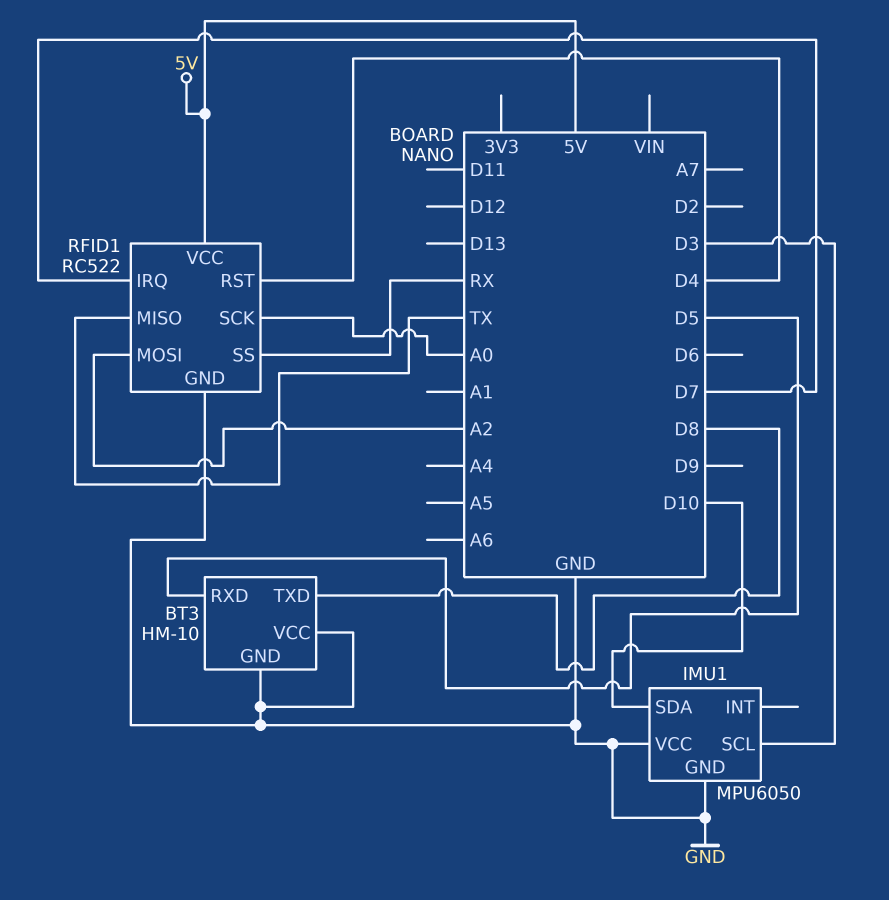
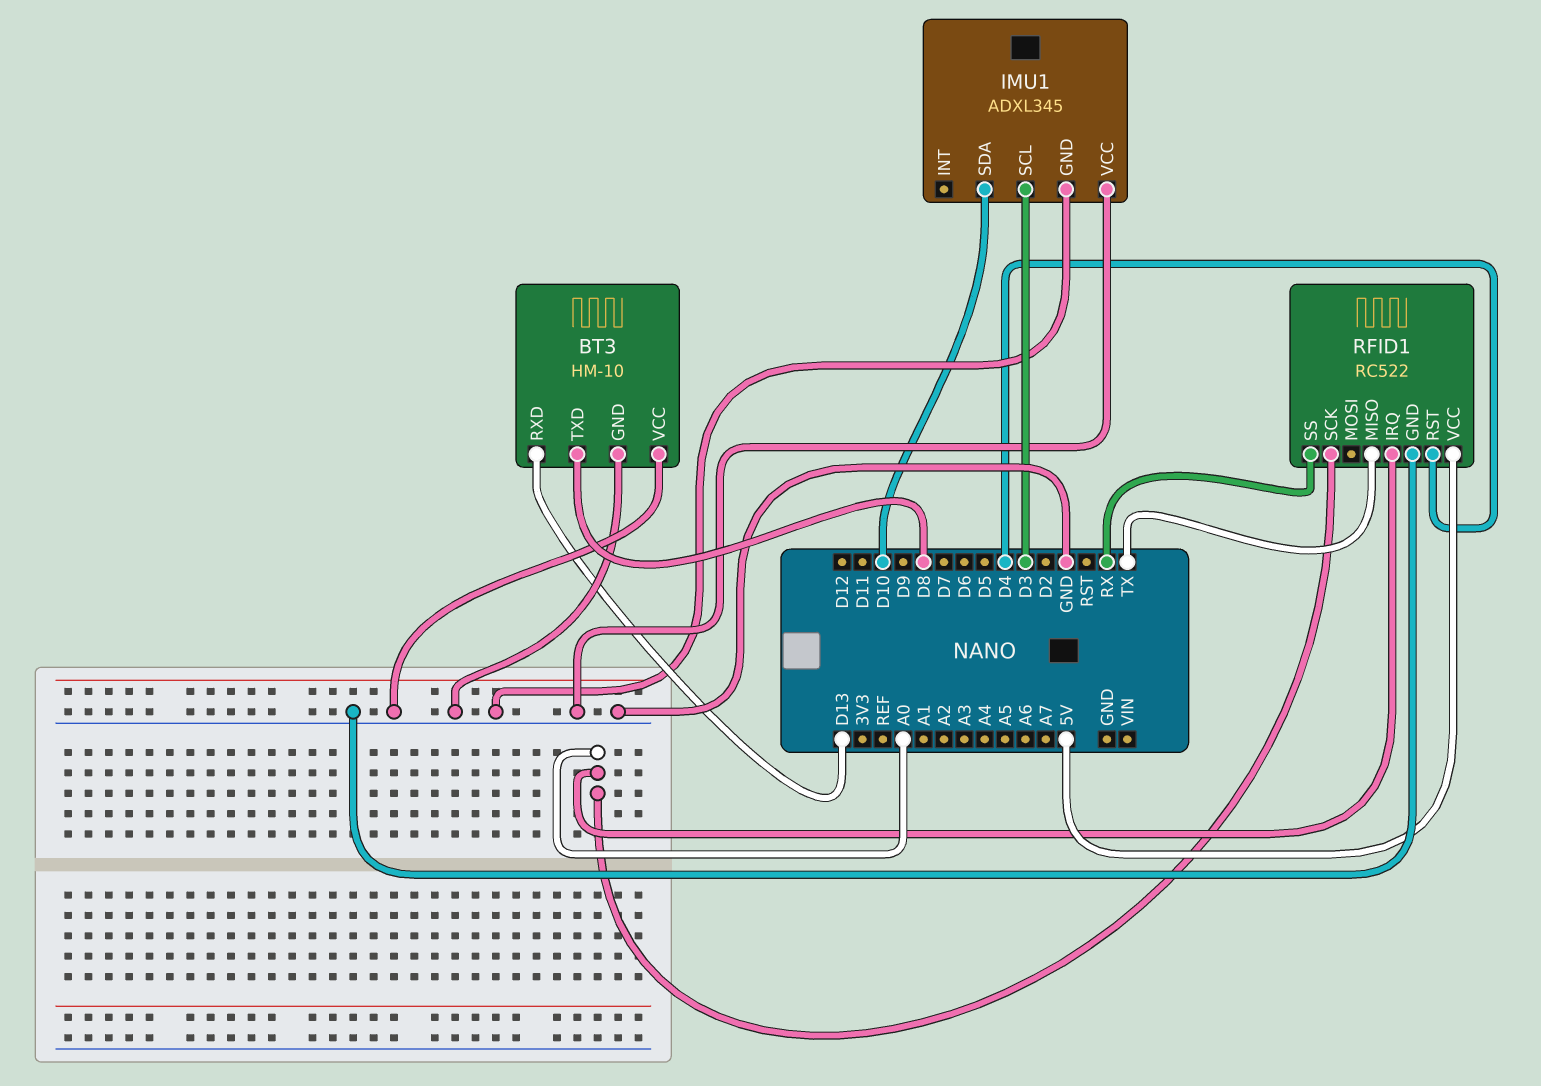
BT3 pin RXD: D5 -> D13
IMU1: MPU6050 -> ADXL345
RFID1 pin IRQ: D7 -> A0
RFID1 pin MOSI: A2 -> none

